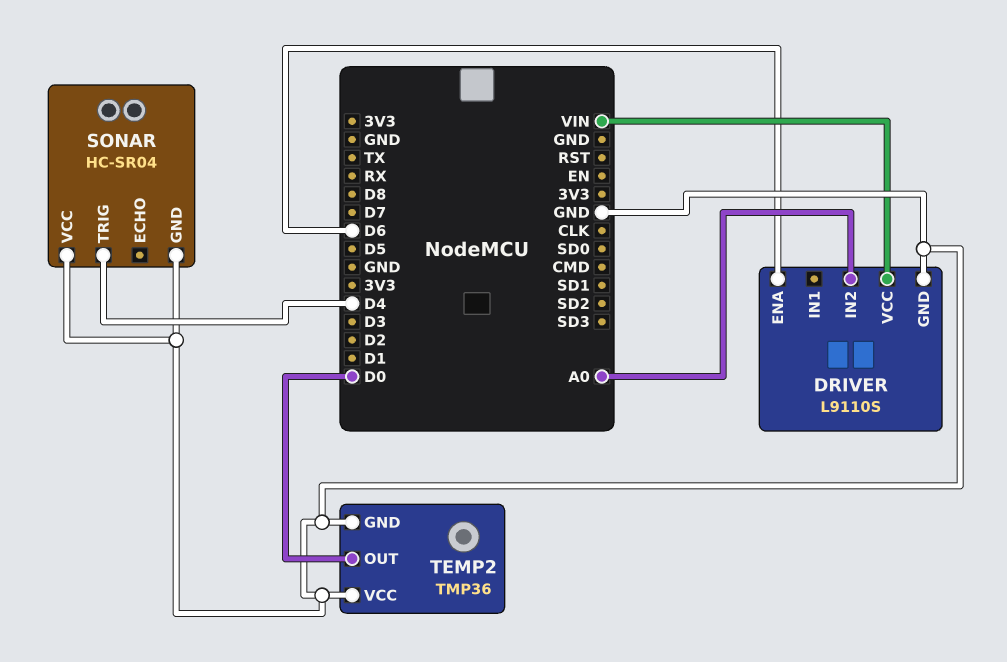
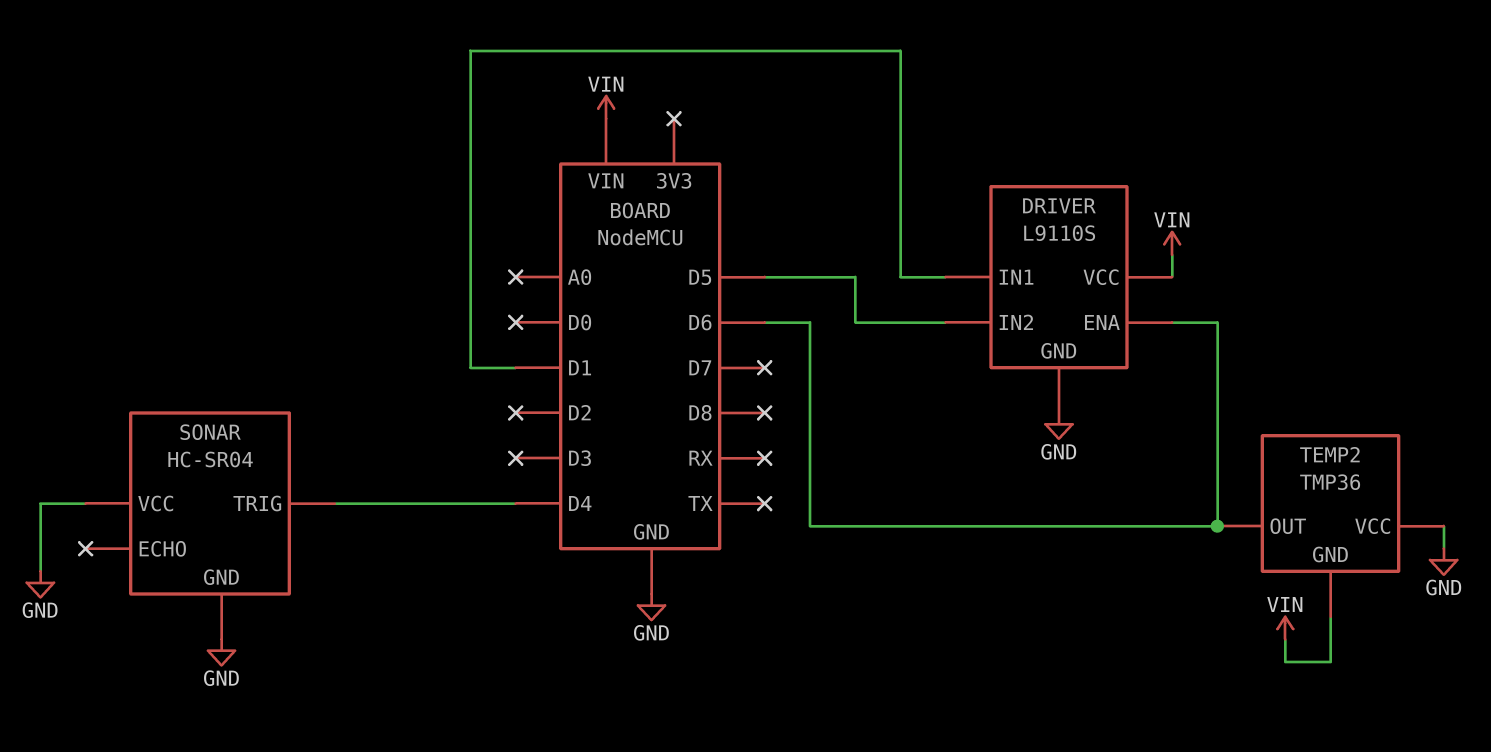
DRIVER pin IN1: none -> D1
DRIVER pin IN2: A0 -> D5
TEMP2 pin GND: GND -> VIN
TEMP2 pin OUT: D0 -> D6

